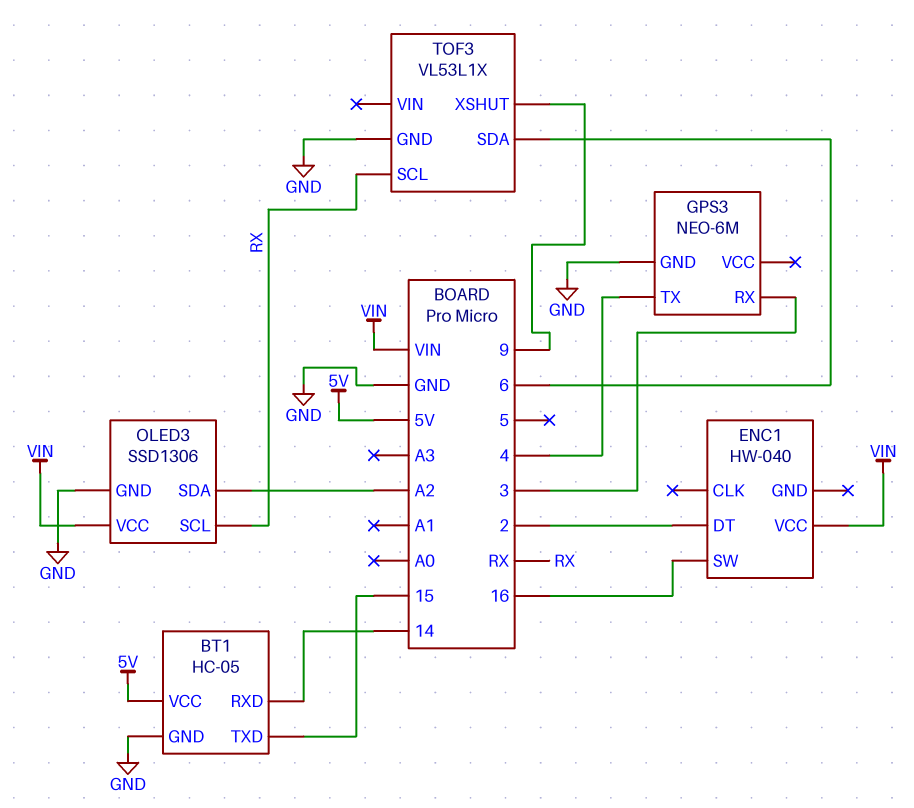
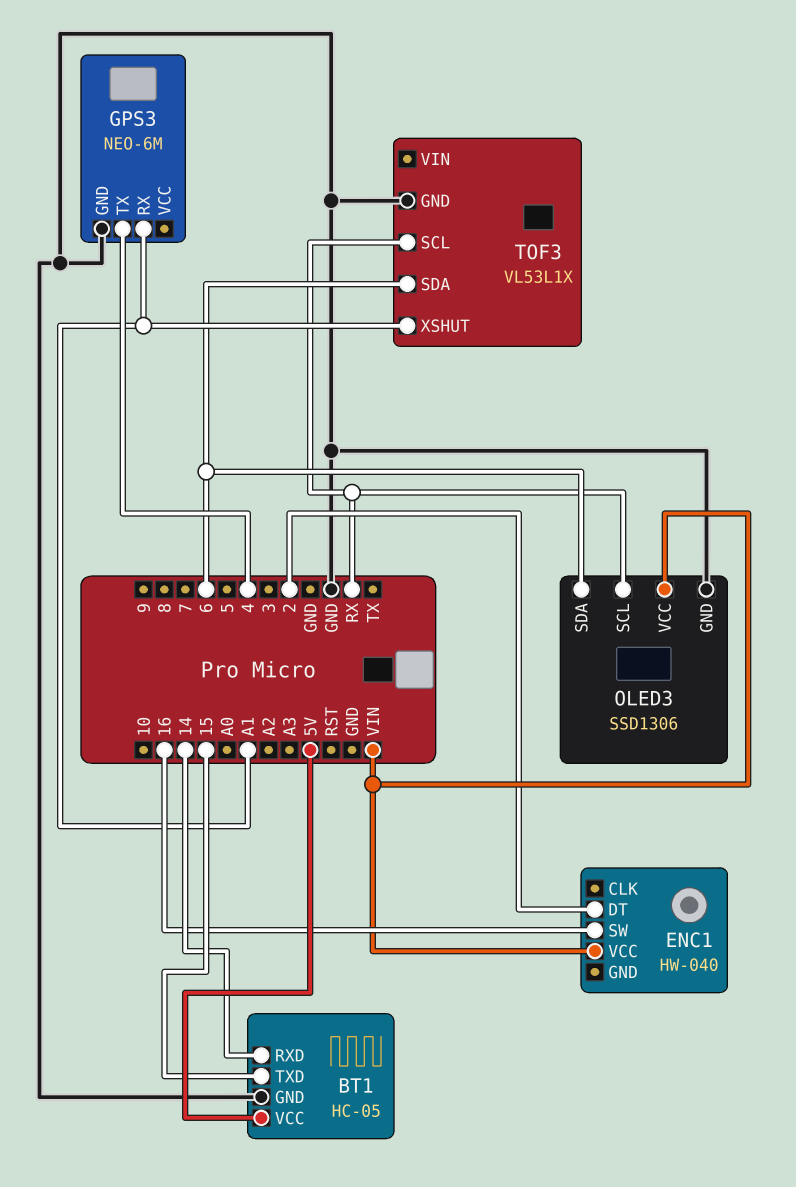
GPS3 pin RX: 3 -> A1
OLED3 pin SDA: A2 -> 6
TOF3 pin XSHUT: 9 -> A1

